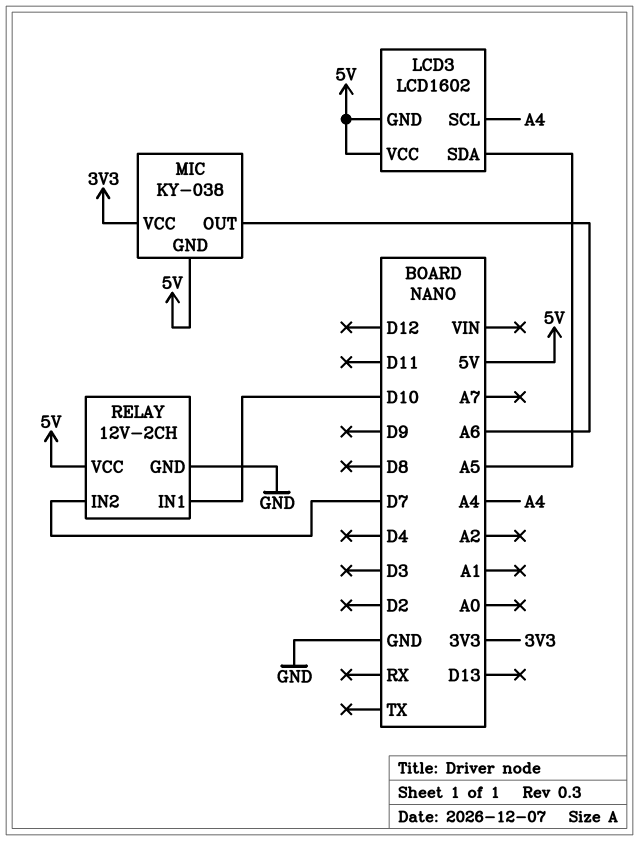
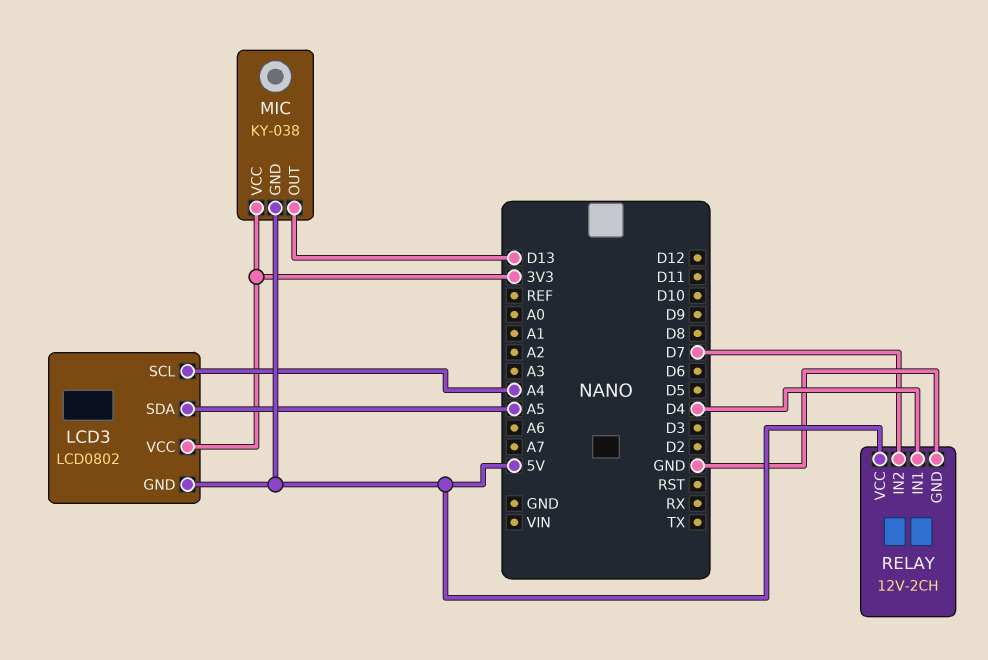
LCD3: LCD1602 -> LCD0802
LCD3 pin VCC: 5V -> 3V3
MIC pin OUT: A6 -> D13
RELAY pin IN1: D10 -> D4

